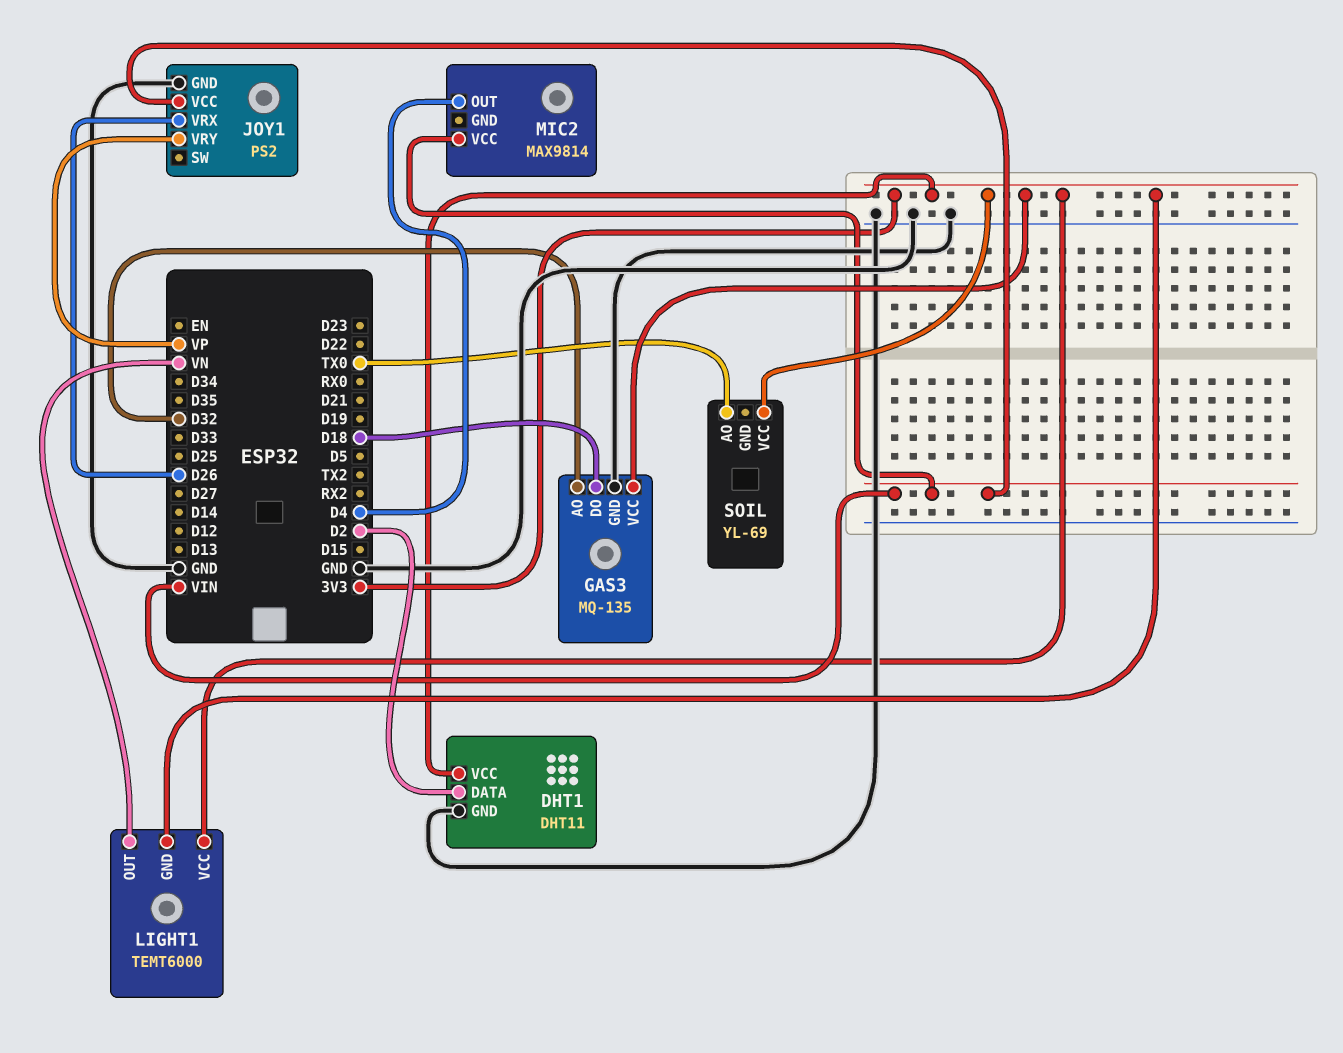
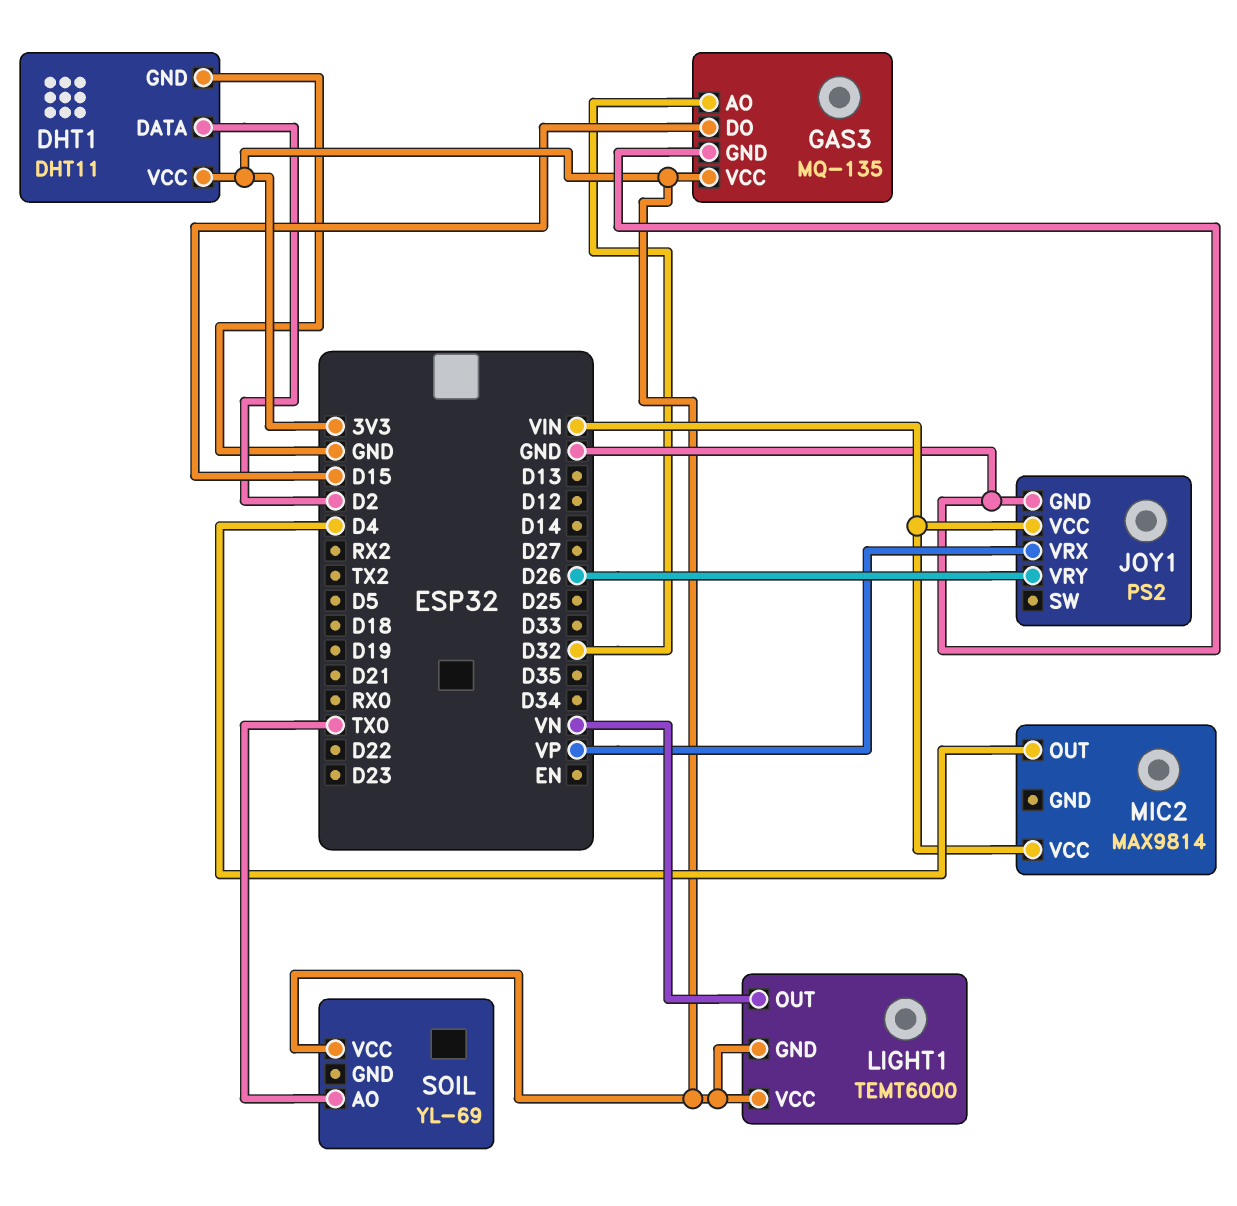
GAS3 pin DO: D18 -> D15
JOY1 pin VRX: D26 -> VP
JOY1 pin VRY: VP -> D26

